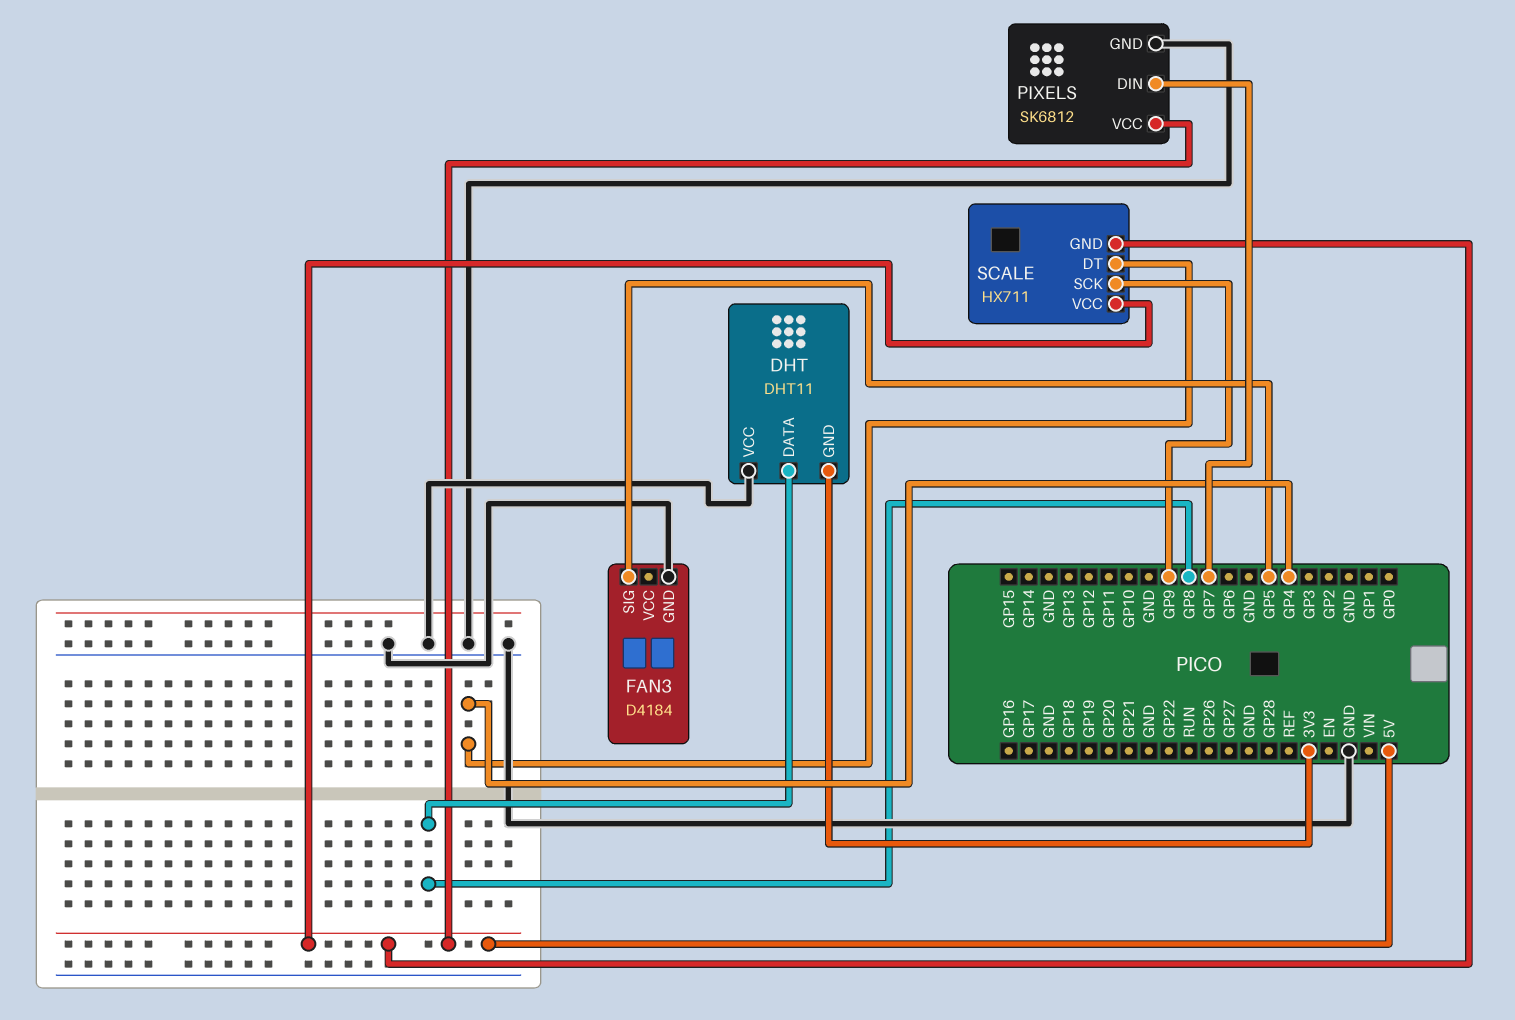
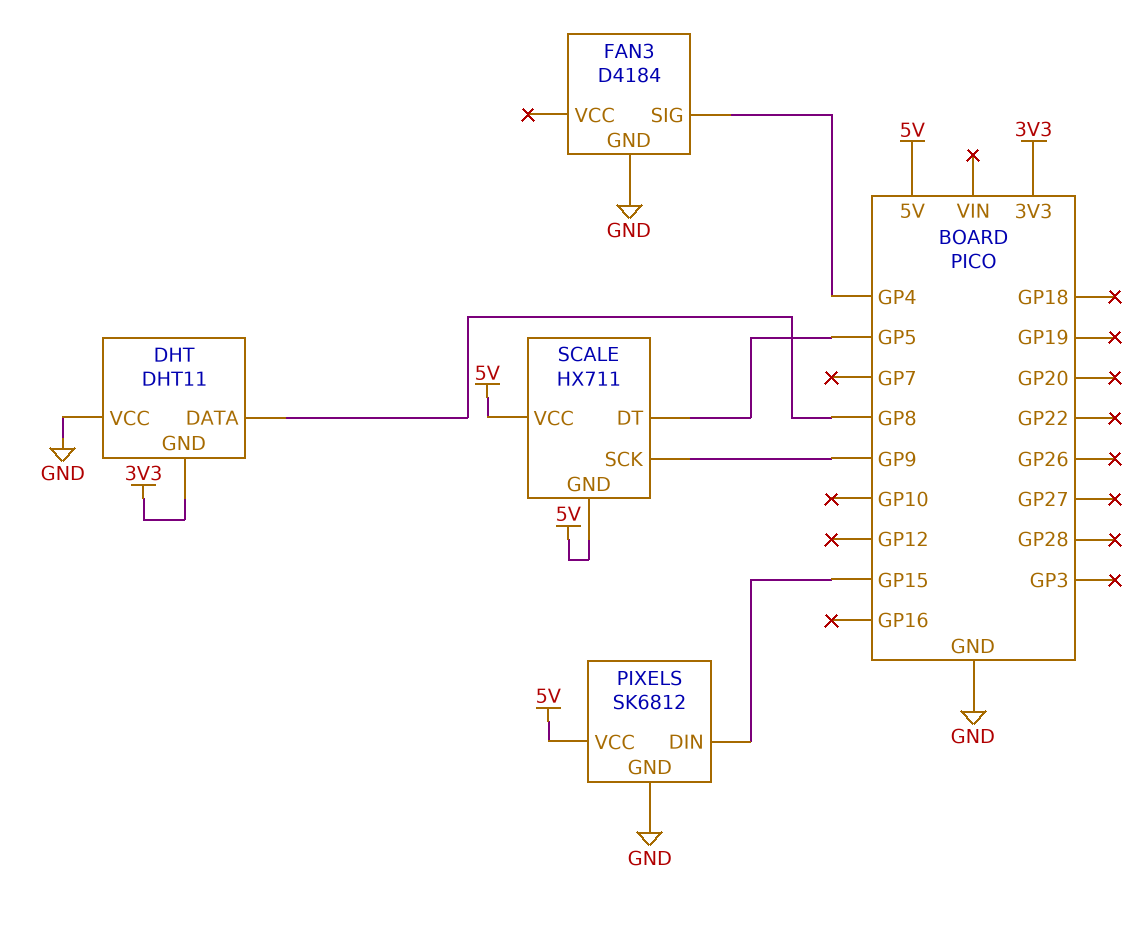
FAN3 pin SIG: GP5 -> GP4
PIXELS pin DIN: GP7 -> GP15
SCALE pin DT: GP4 -> GP5

